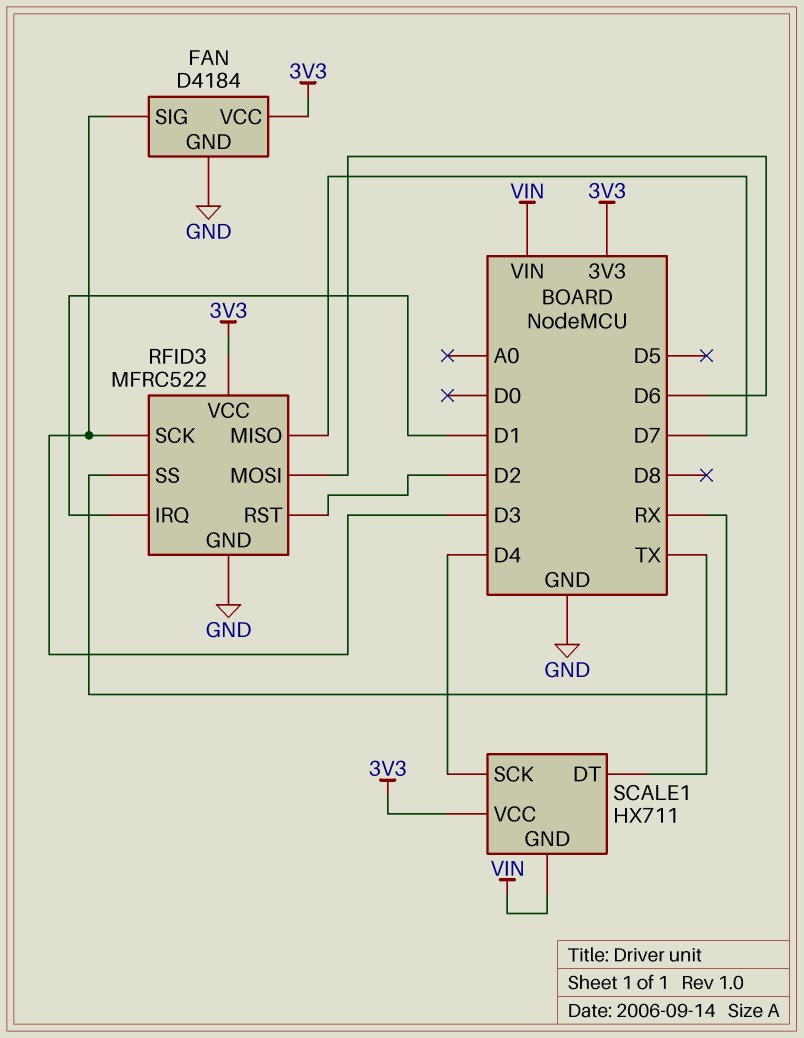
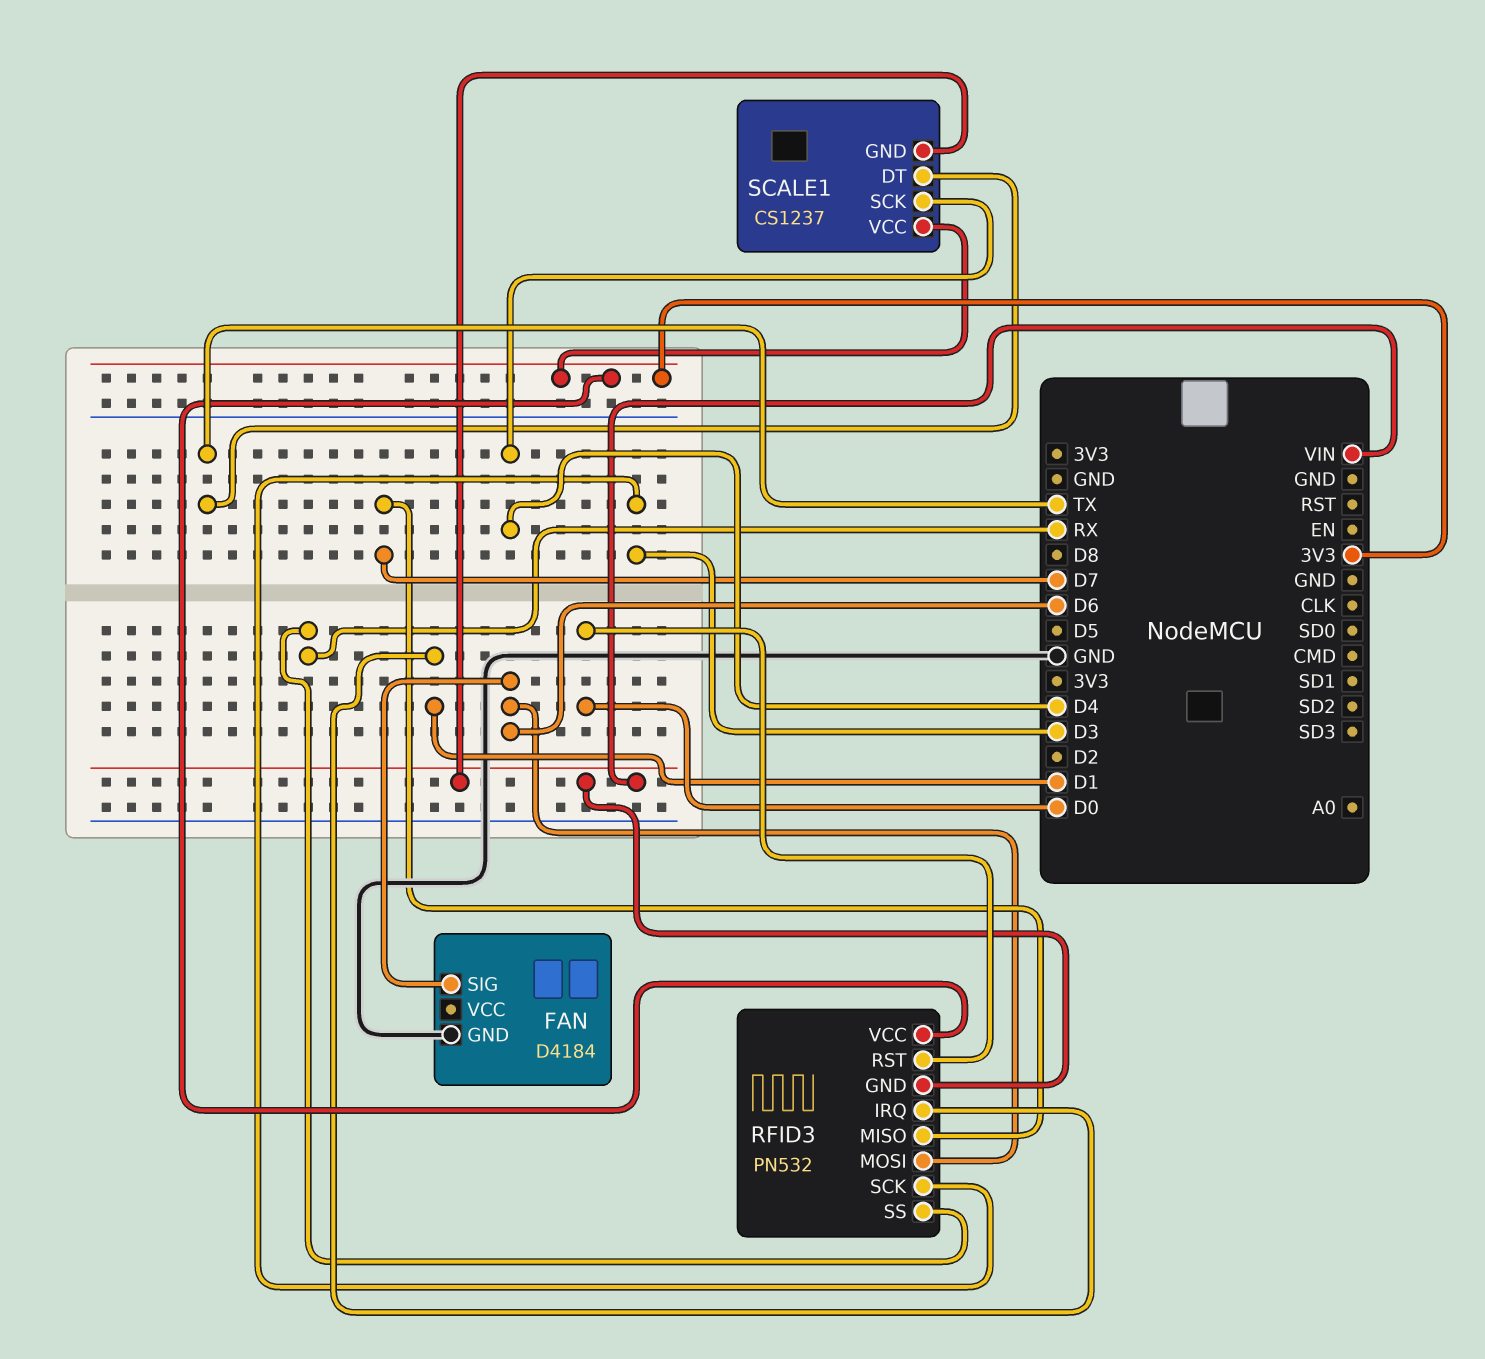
FAN pin SIG: D3 -> D6
FAN pin VCC: 3V3 -> none
RFID3: MFRC522 -> PN532
RFID3 pin GND: GND -> VIN
RFID3 pin RST: D2 -> D0
SCALE1: HX711 -> CS1237

